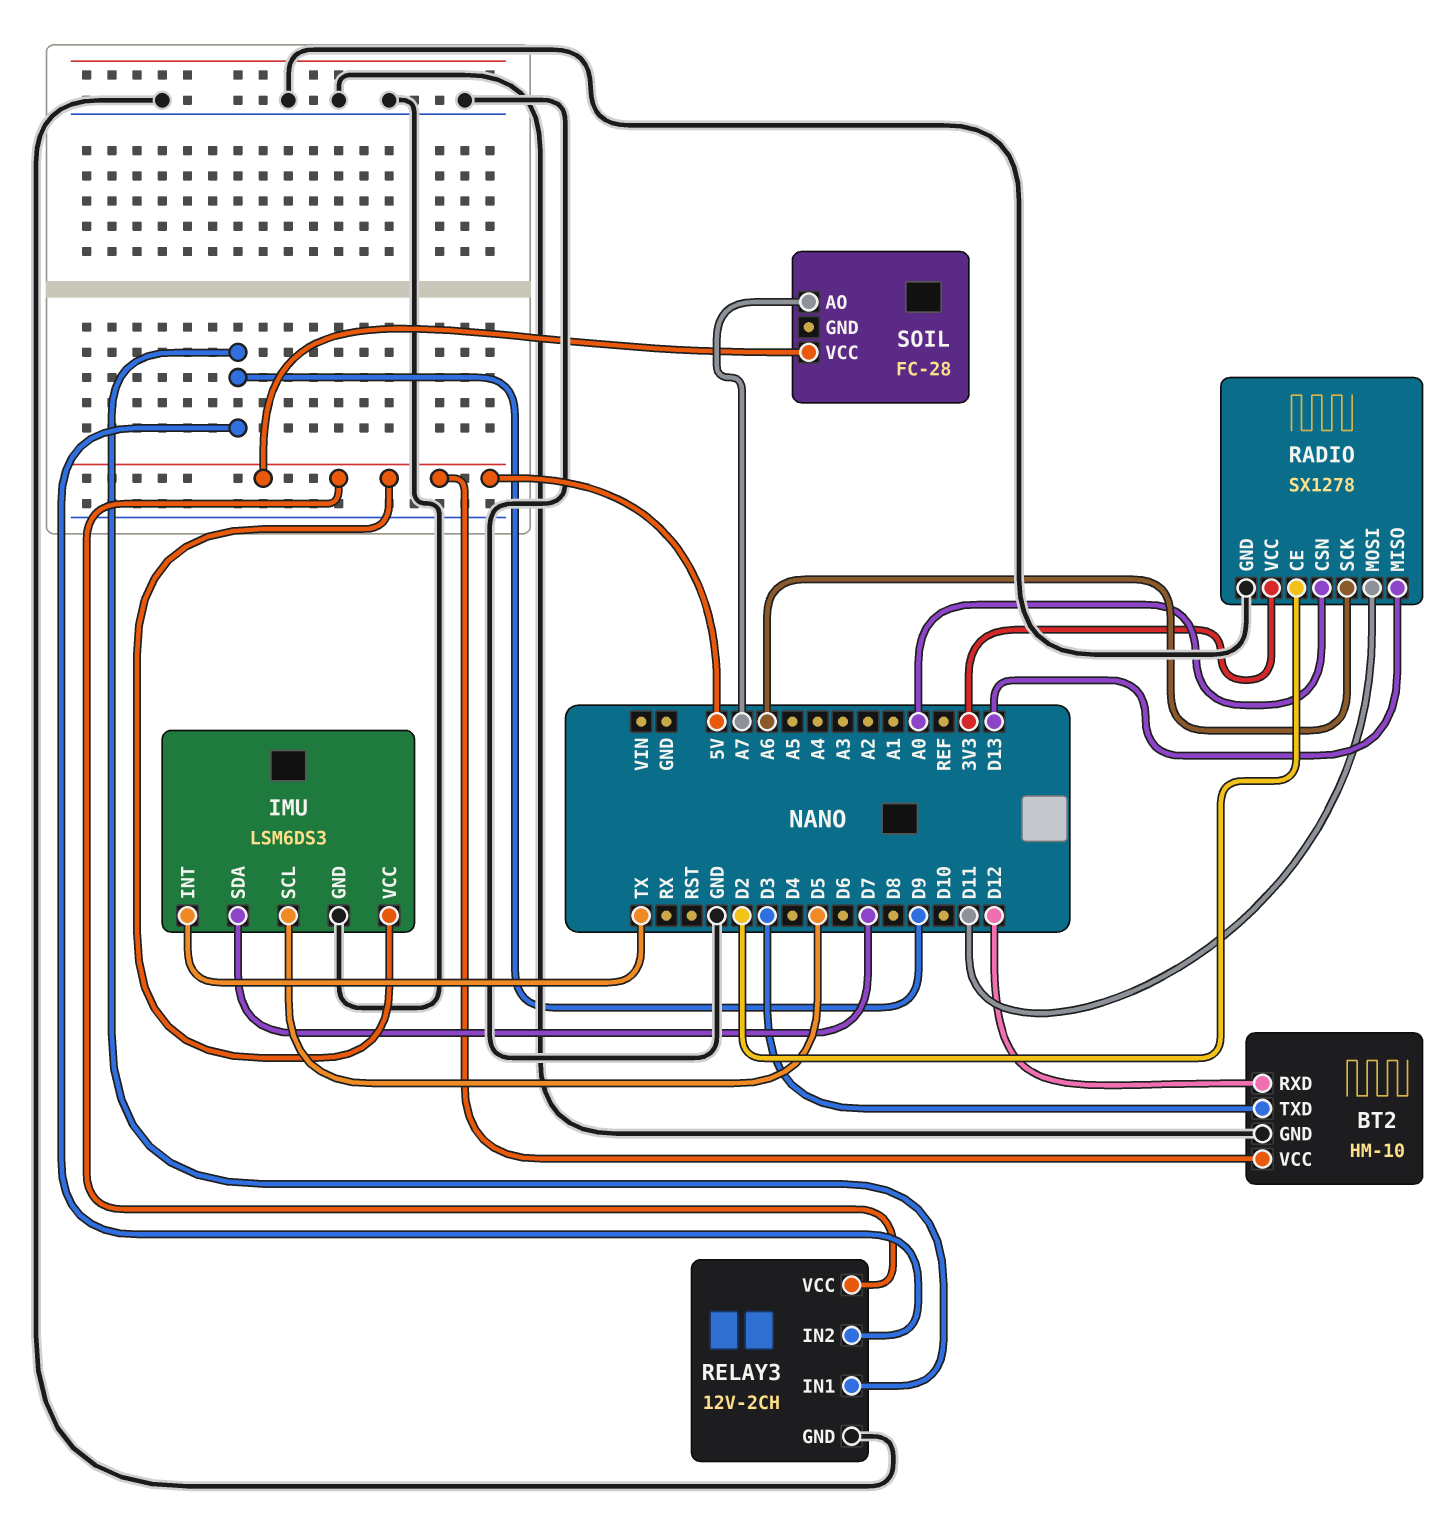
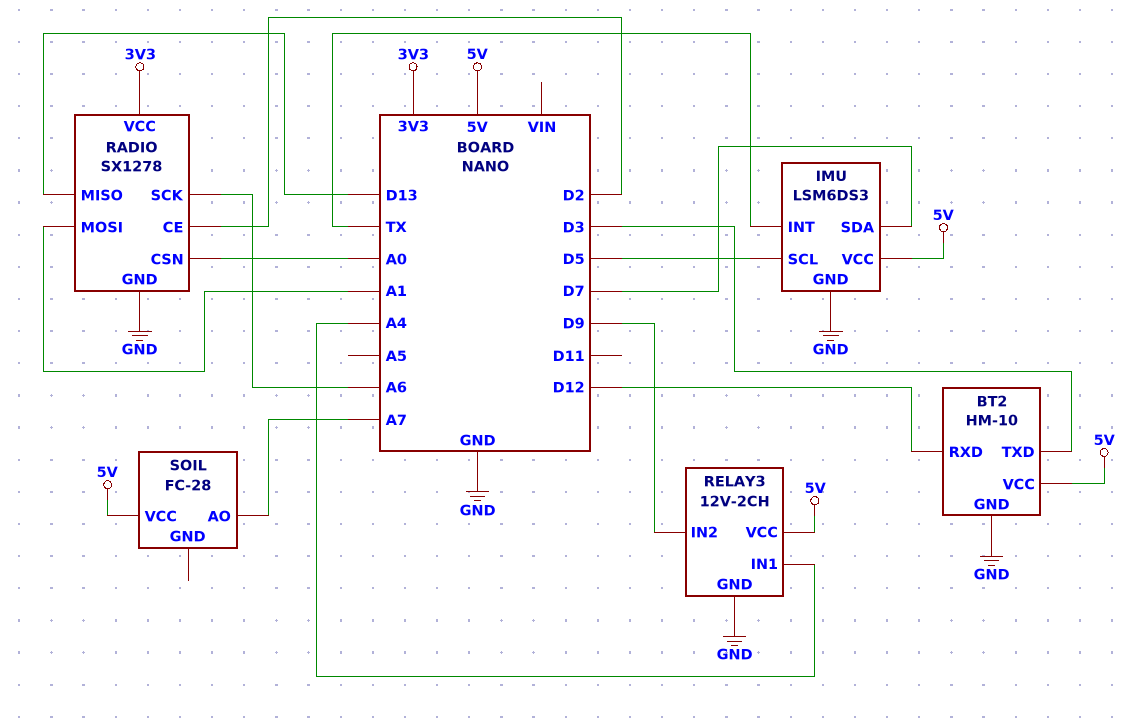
RADIO pin MOSI: D11 -> A1
RELAY3 pin IN1: D9 -> A4

